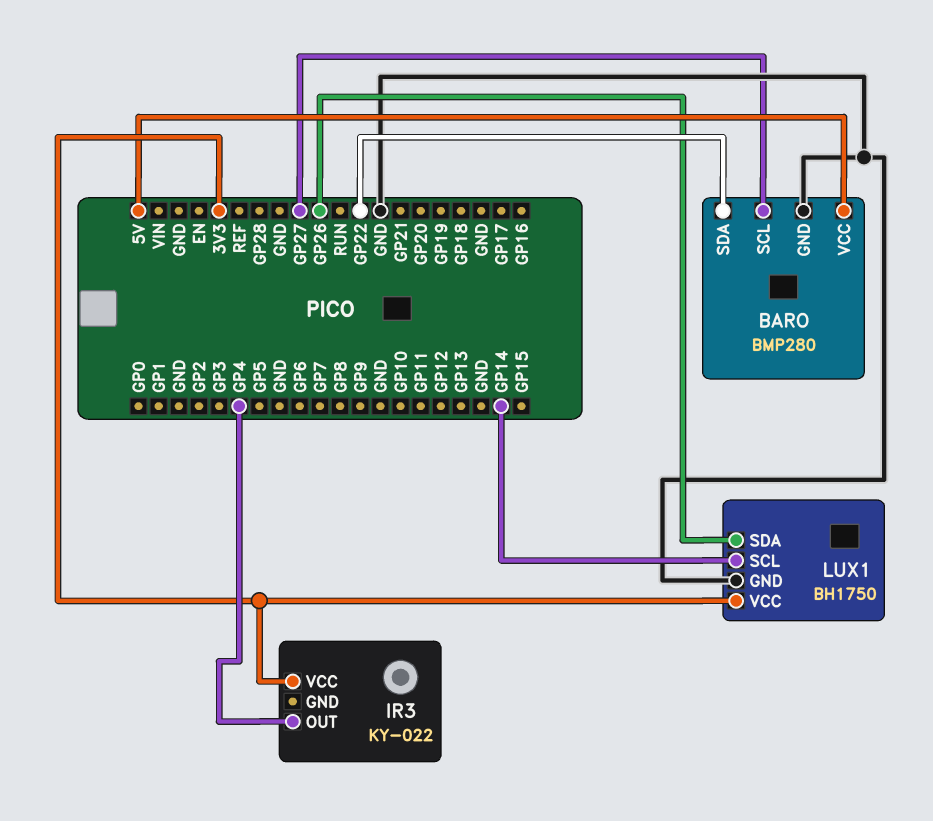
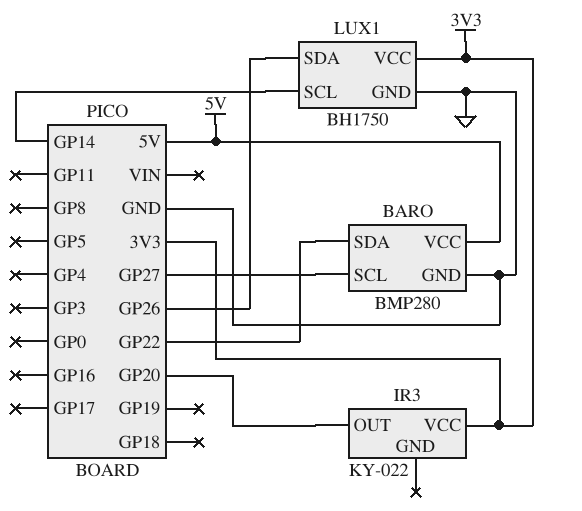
IR3 pin OUT: GP4 -> GP20

